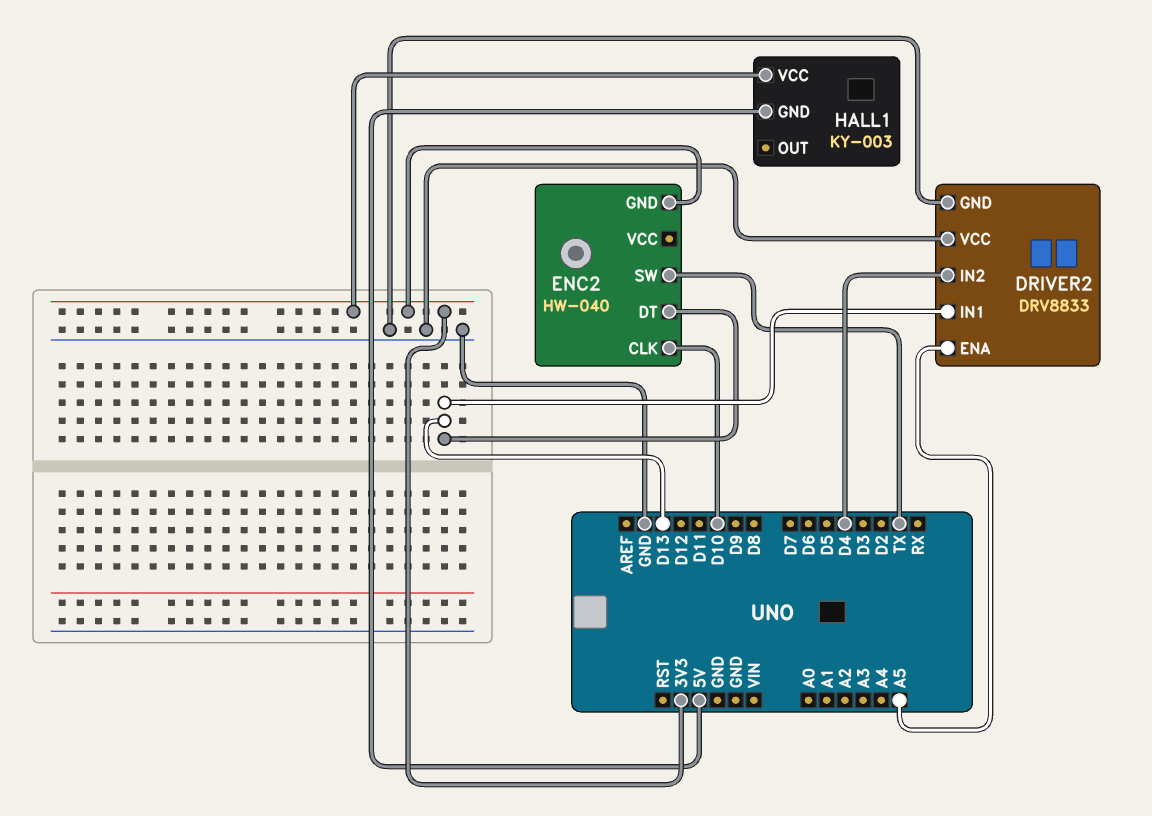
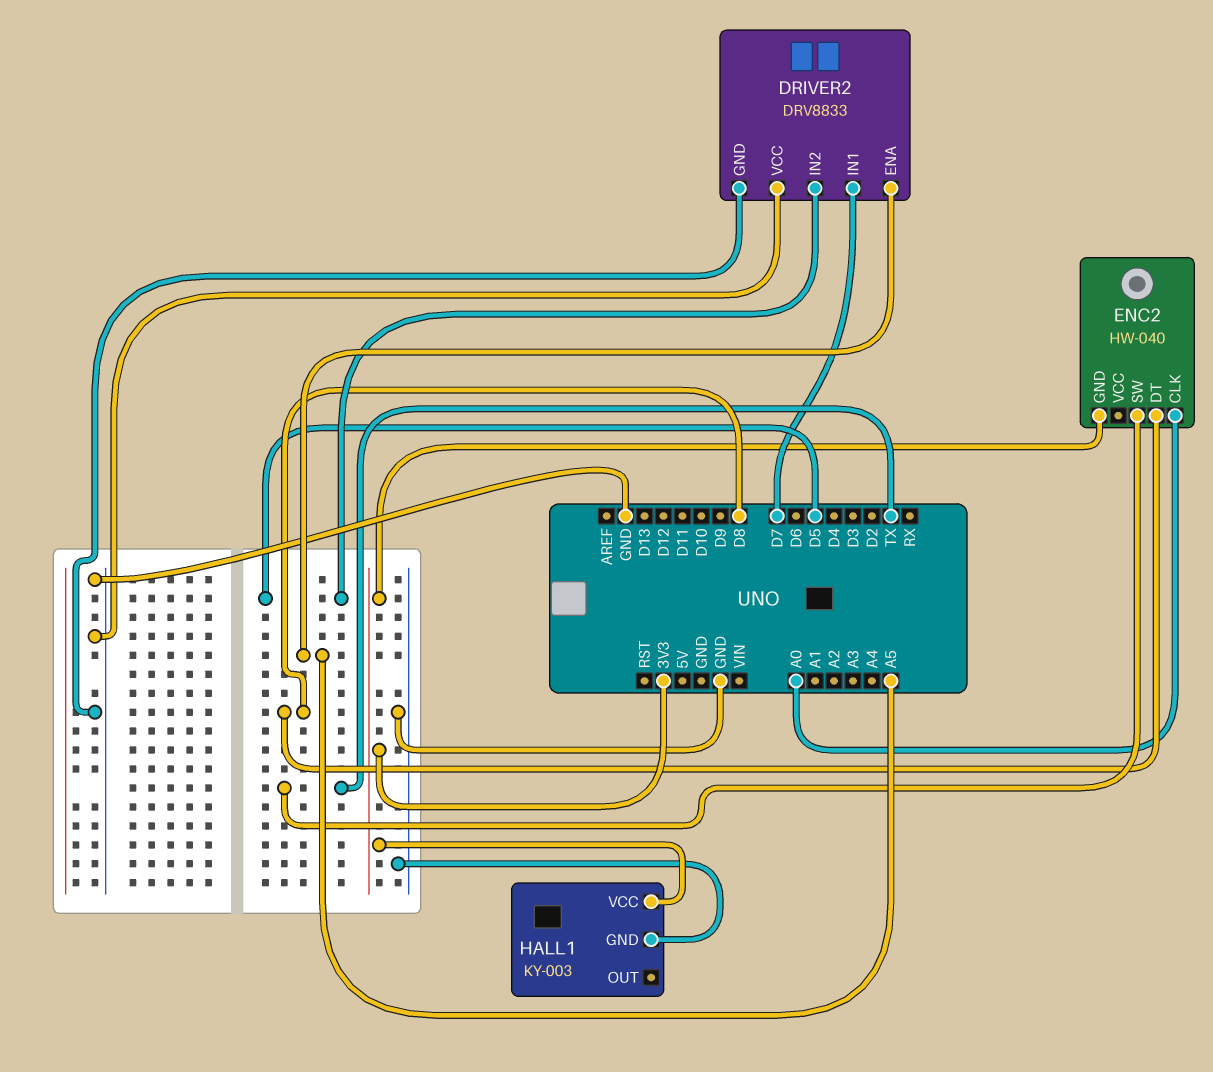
DRIVER2 pin IN1: D13 -> D7
DRIVER2 pin IN2: D4 -> D5
ENC2 pin CLK: D10 -> A0
ENC2 pin DT: D13 -> D8
HALL1 pin GND: 5V -> GND

